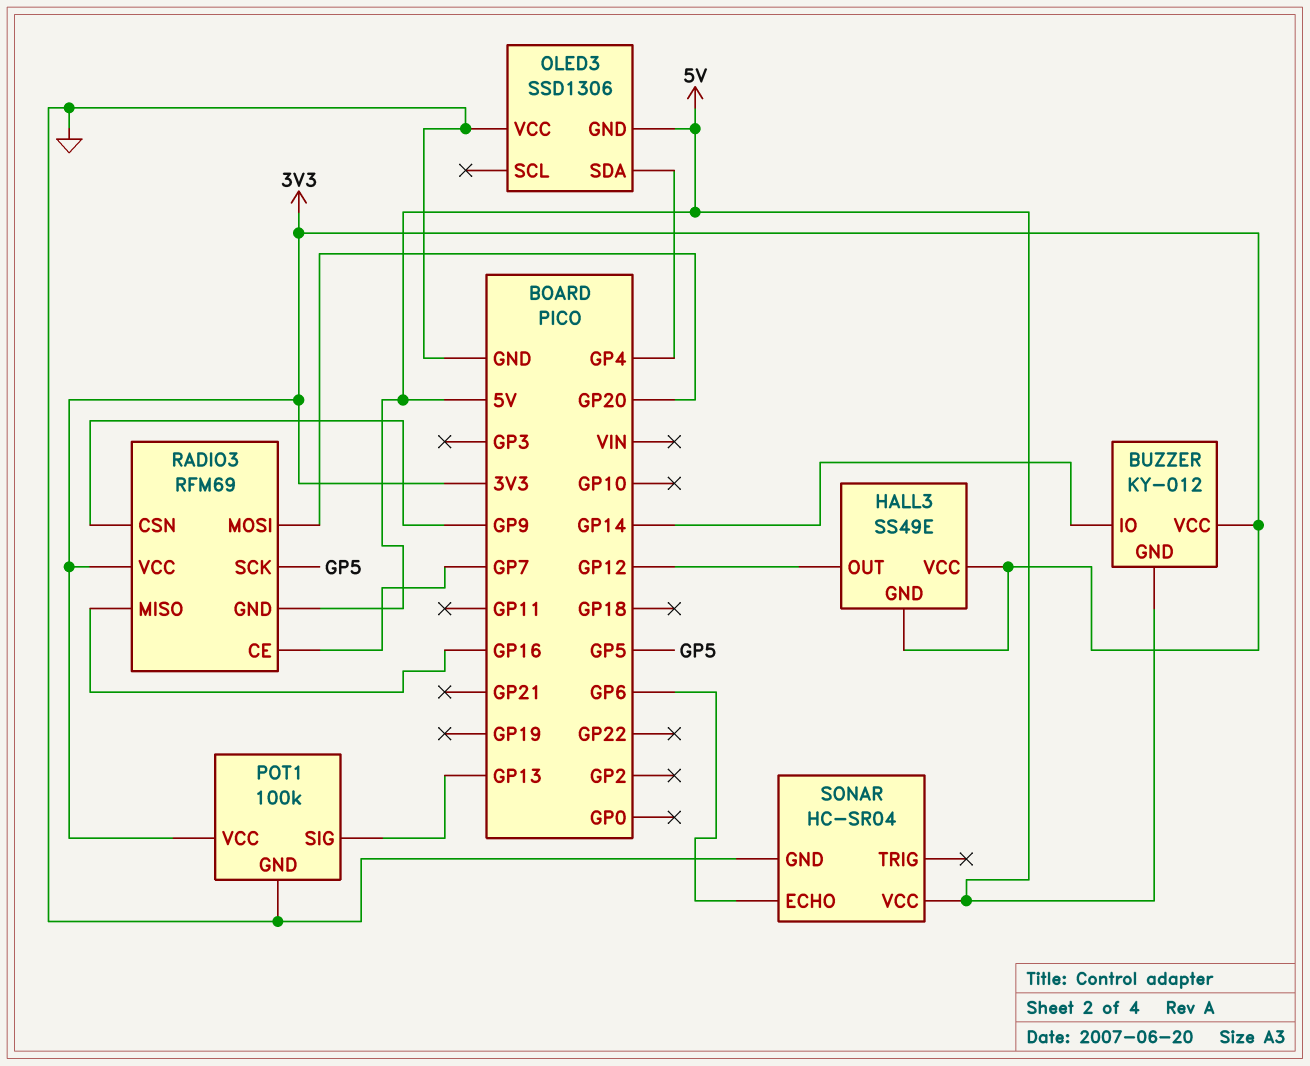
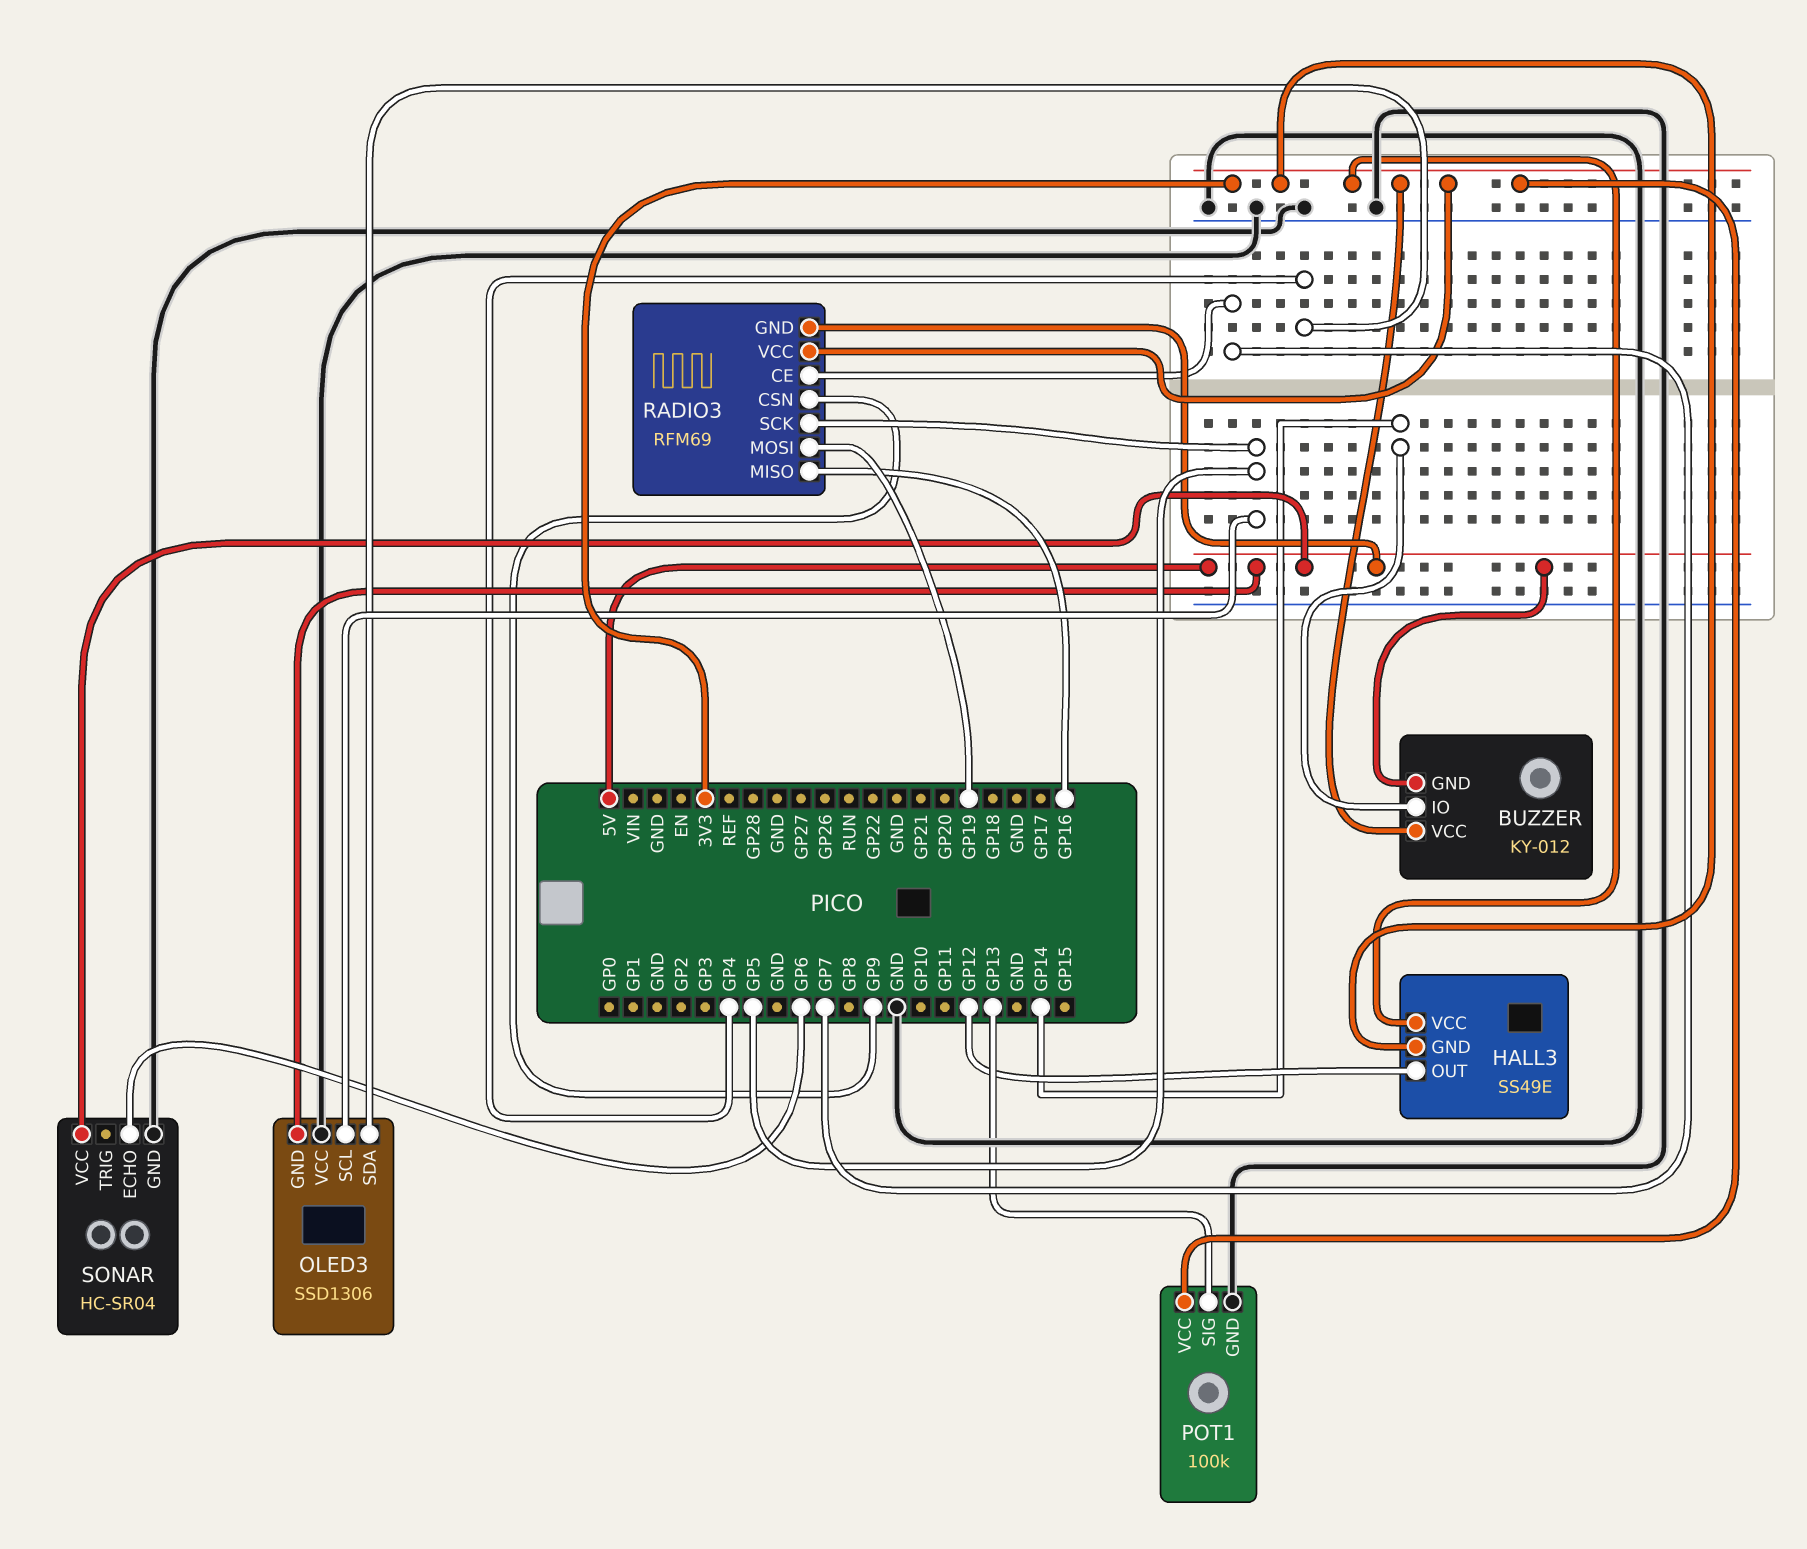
OLED3 pin SCL: none -> GP5
RADIO3 pin MOSI: GP20 -> GP19

